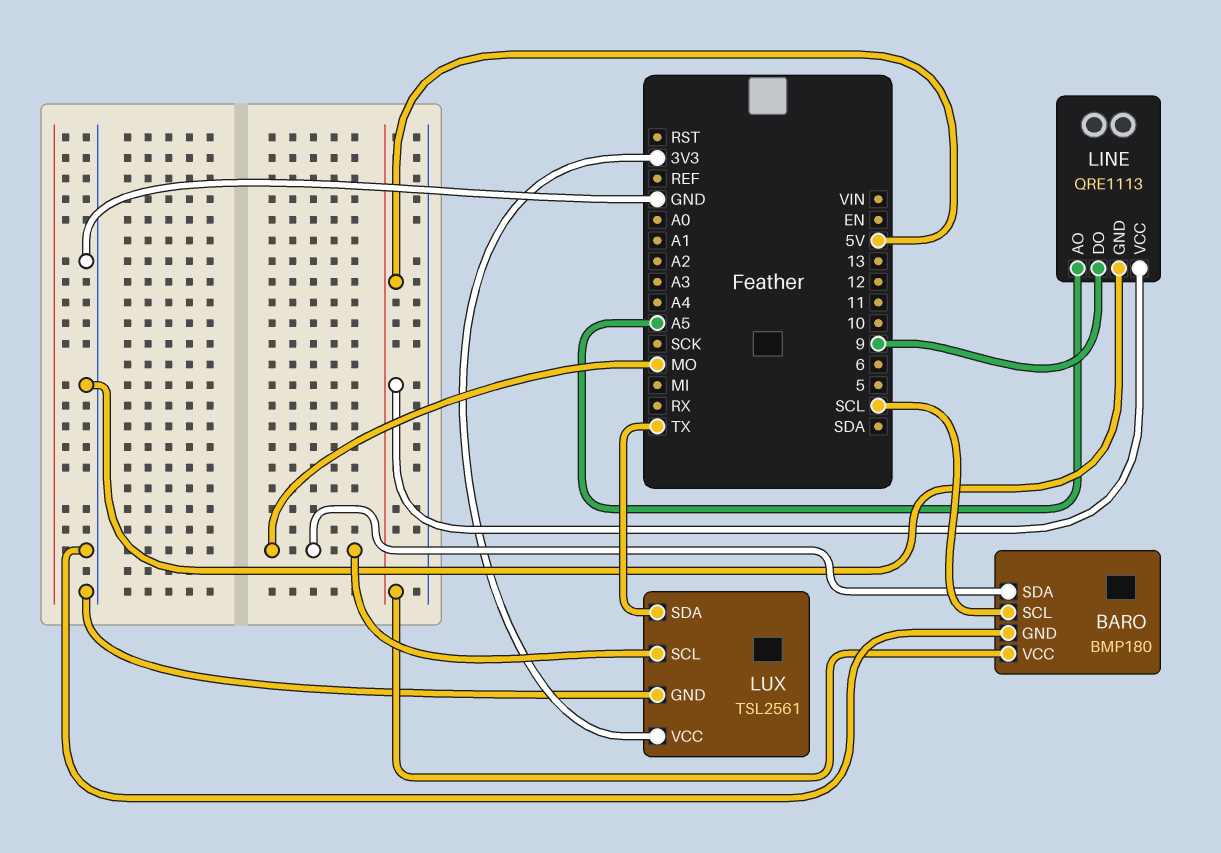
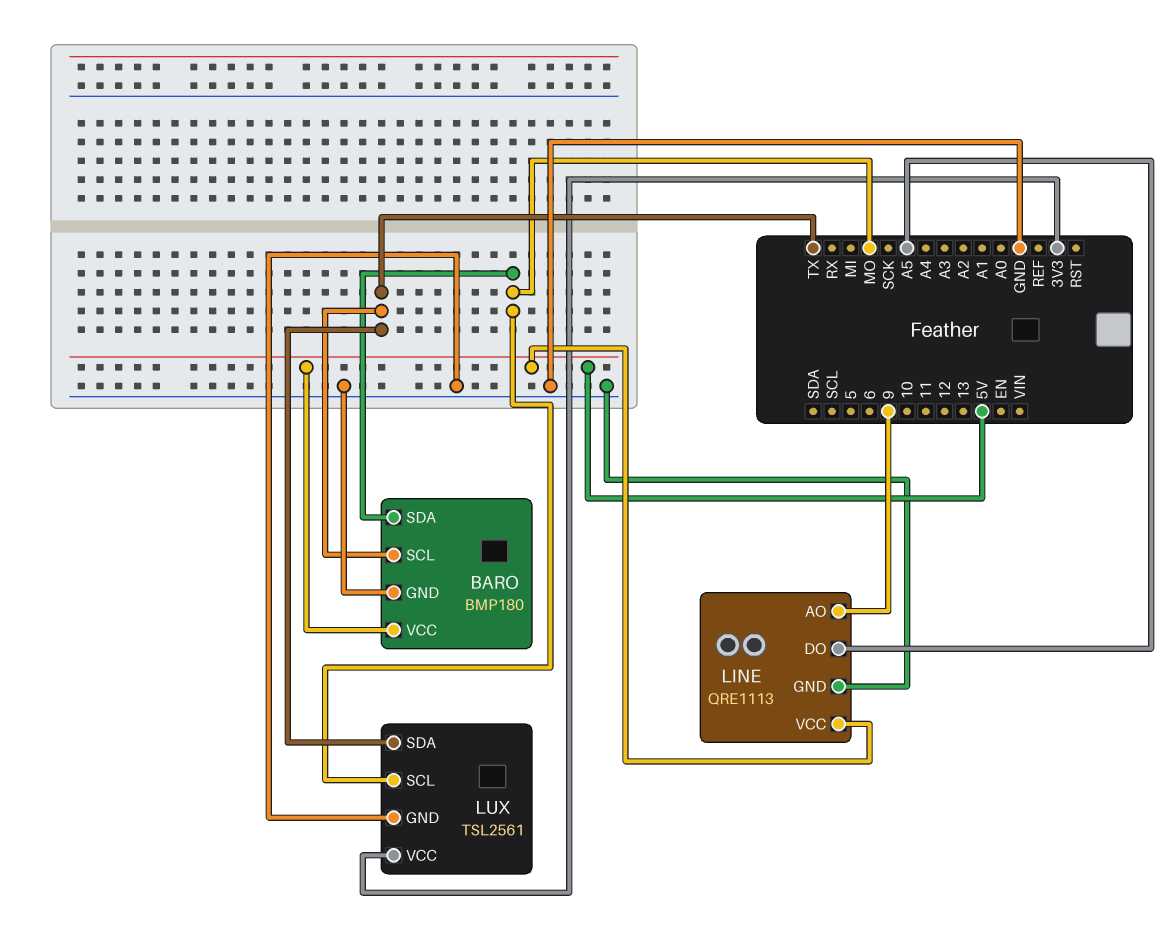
BARO pin SCL: SCL -> TX
LINE pin AO: A5 -> 9
LINE pin DO: 9 -> A5

